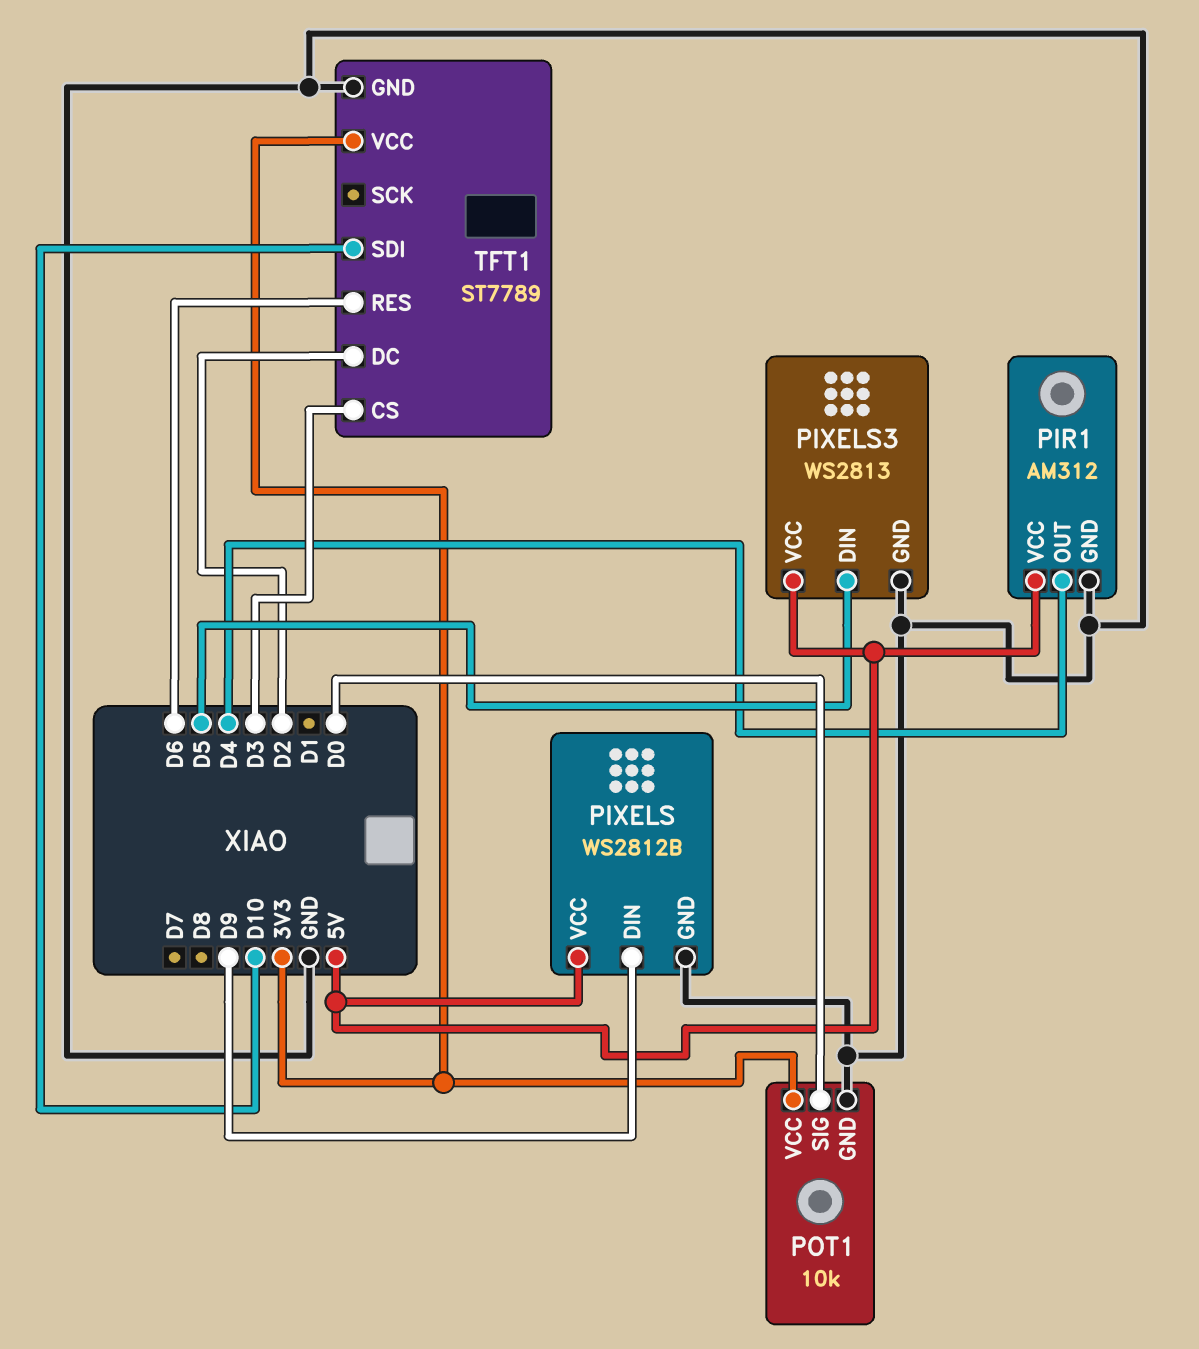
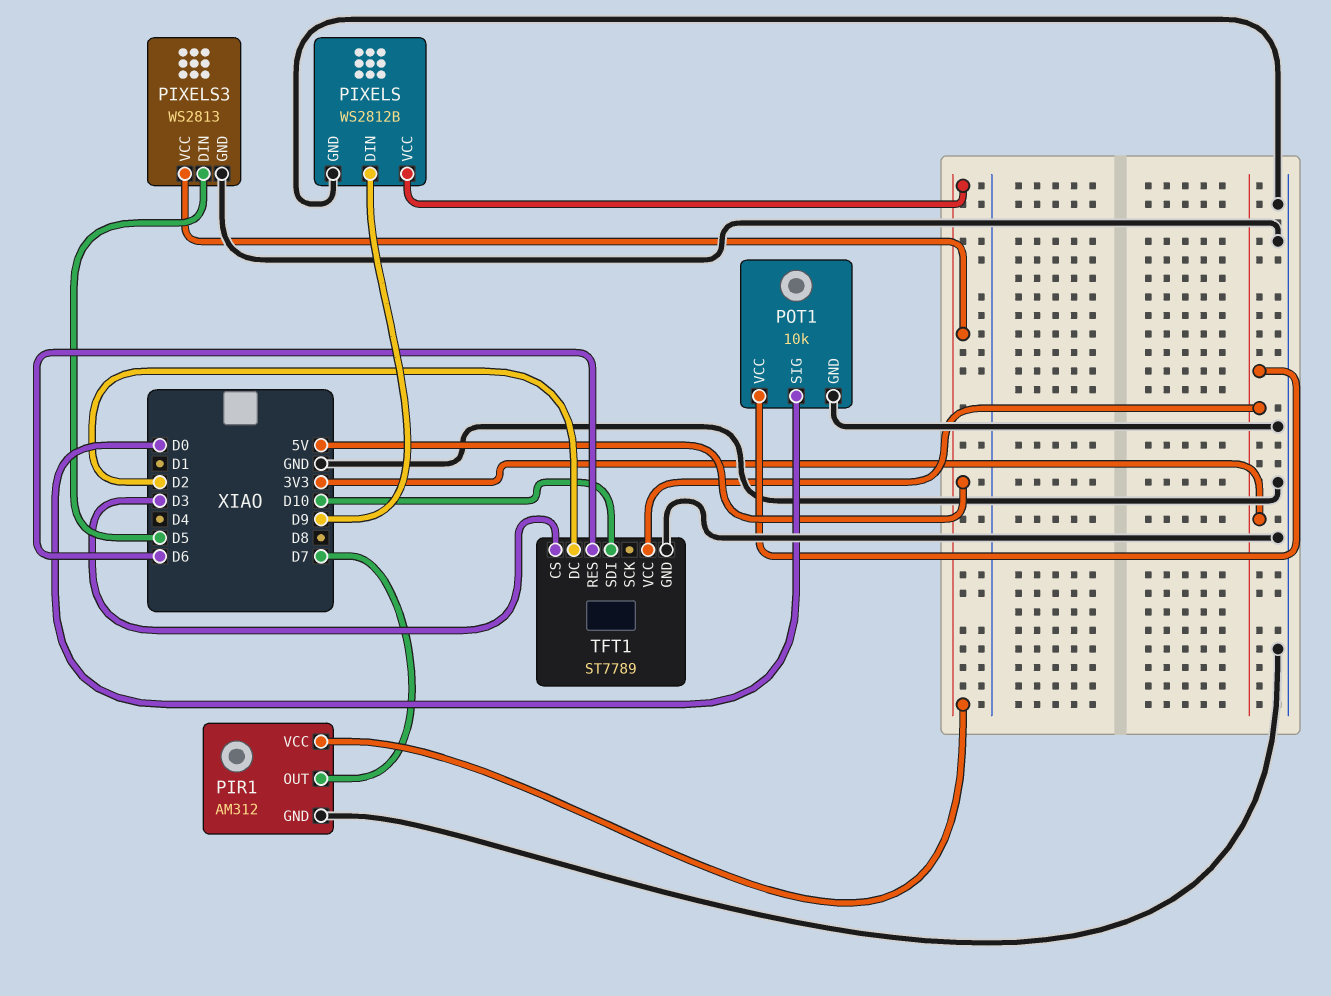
PIR1 pin OUT: D4 -> D7

